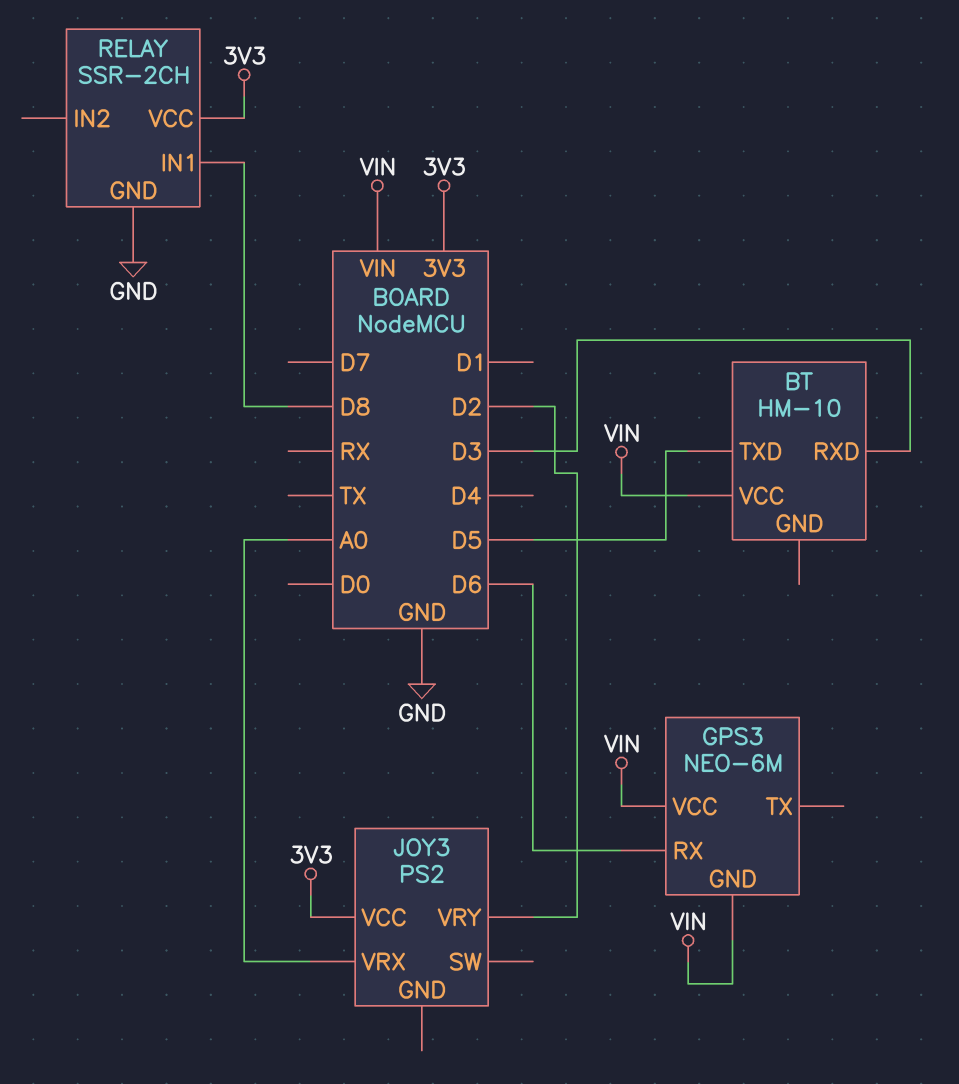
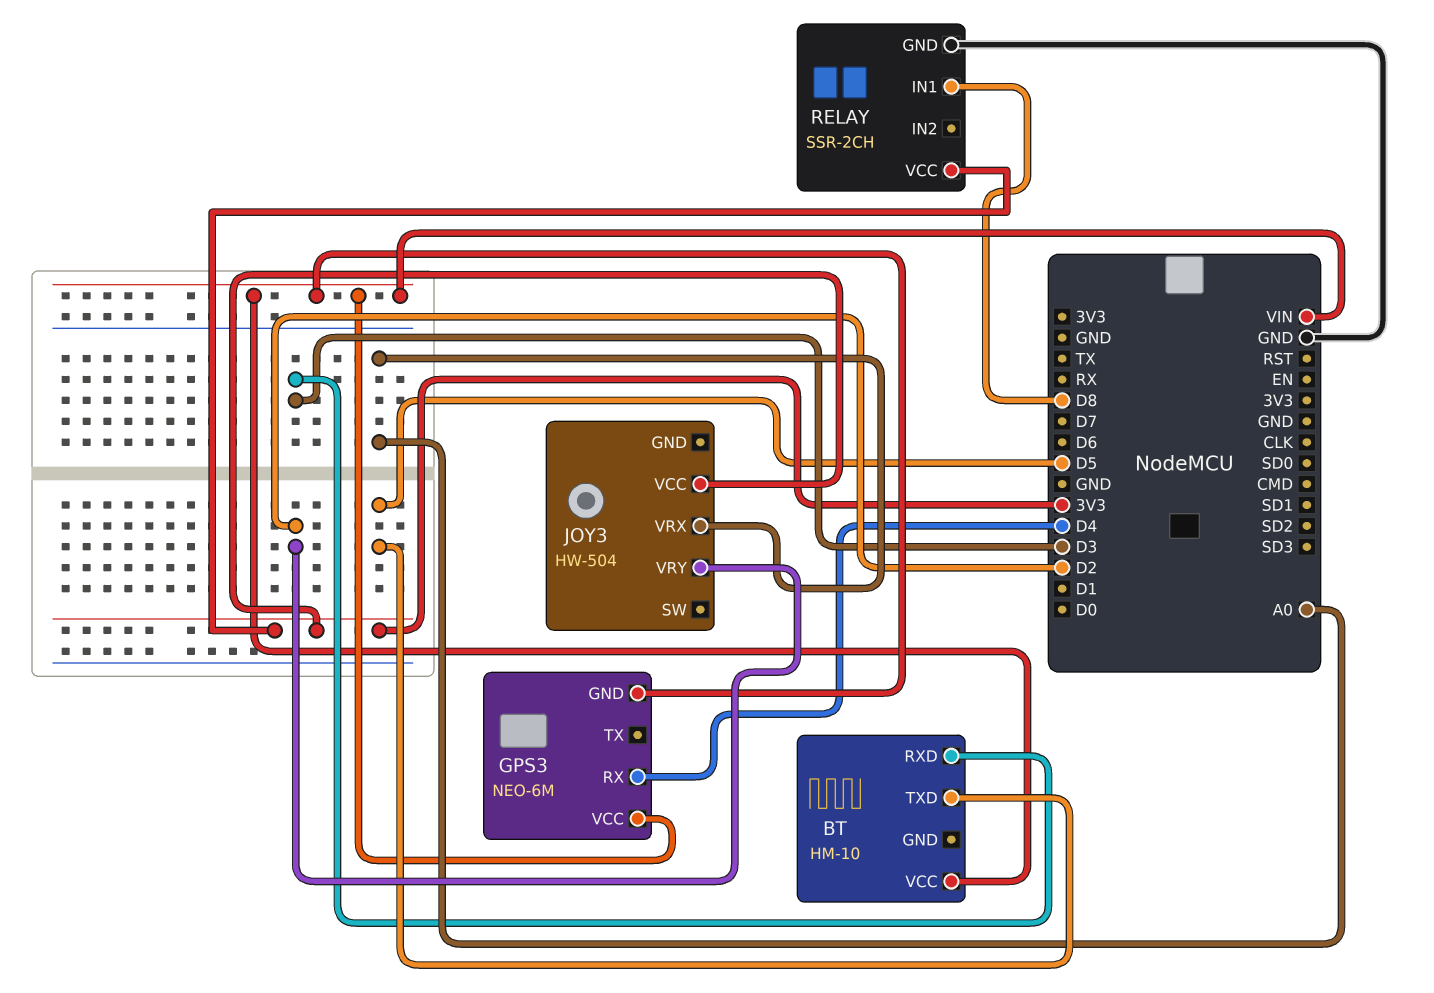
GPS3 pin RX: D6 -> D4
JOY3: PS2 -> HW-504

